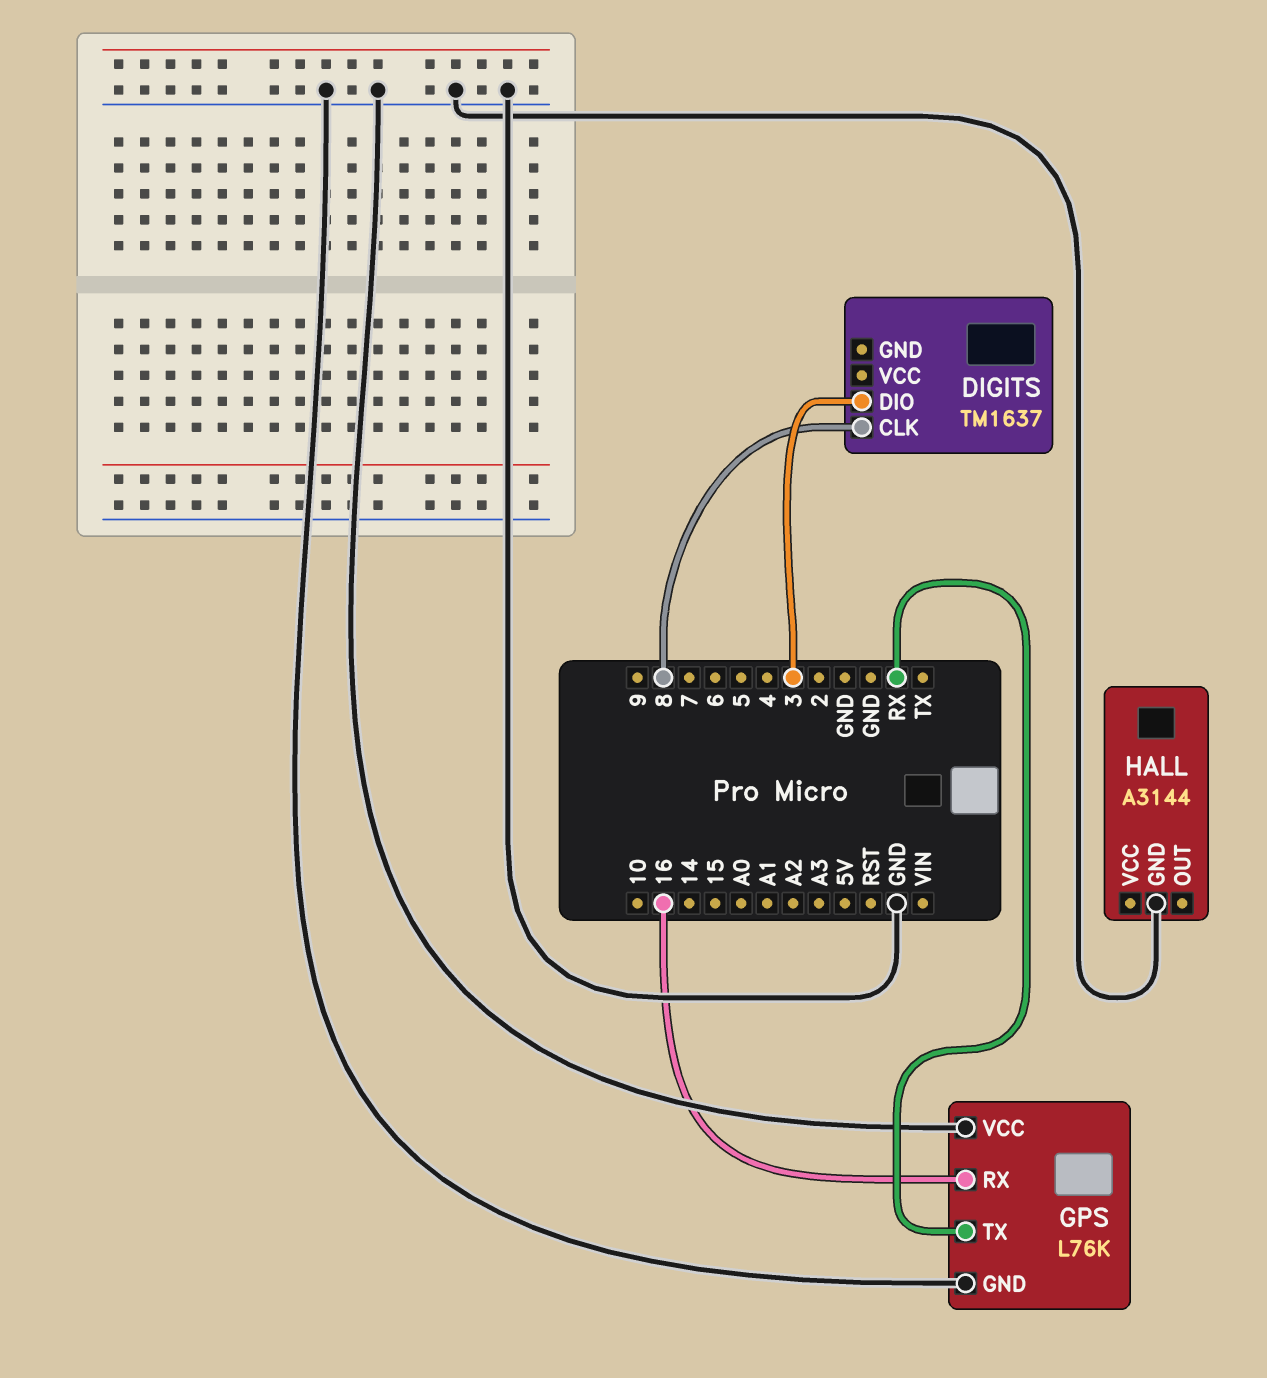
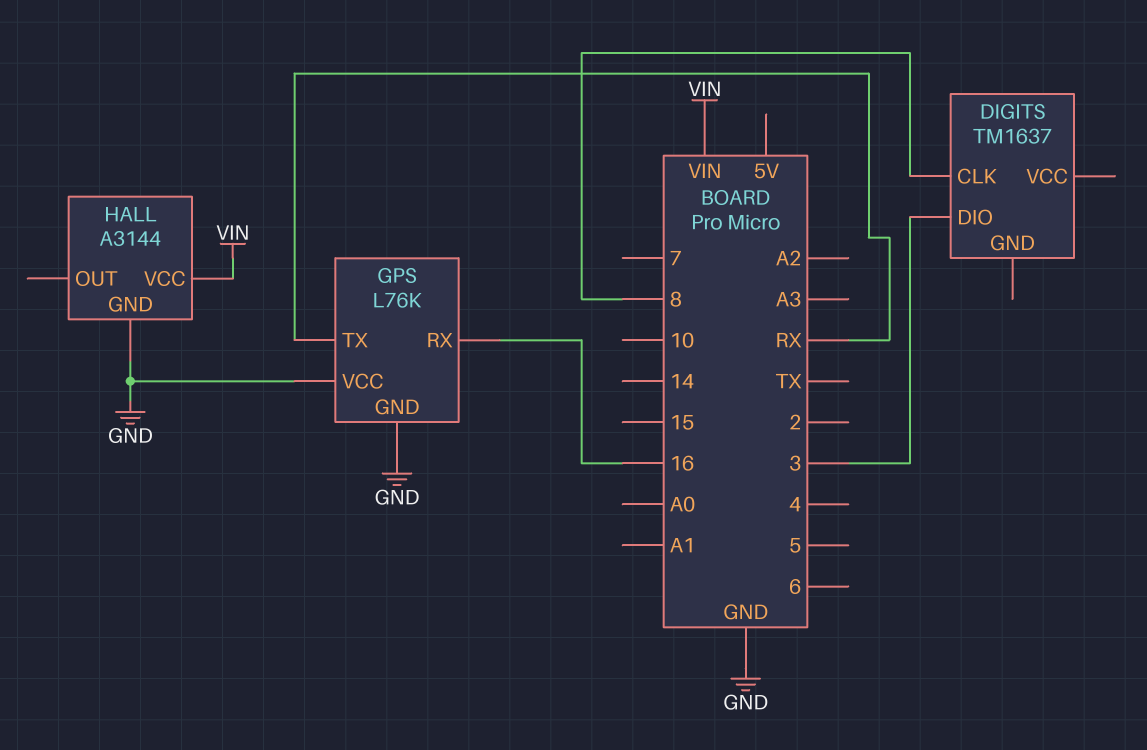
HALL pin VCC: none -> VIN

